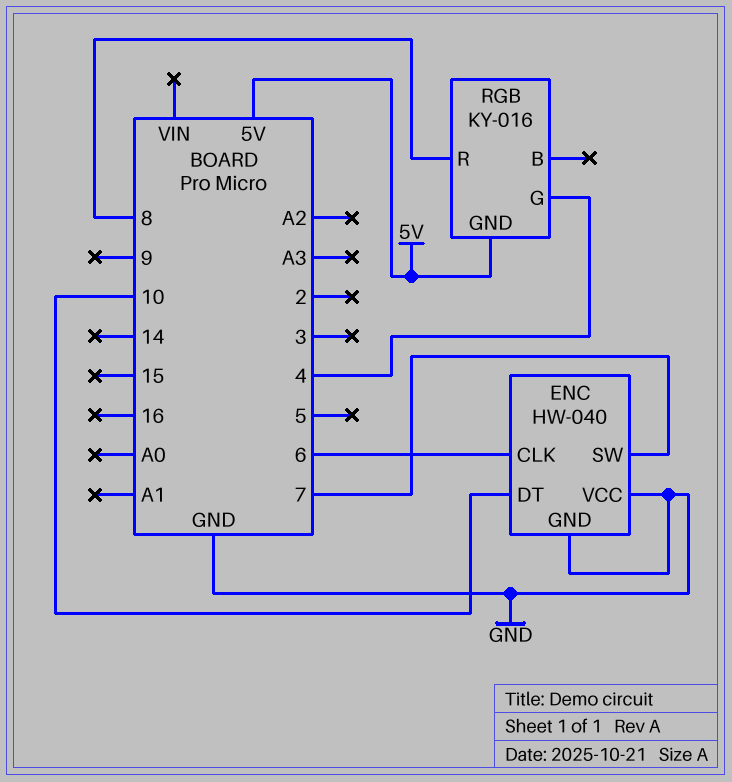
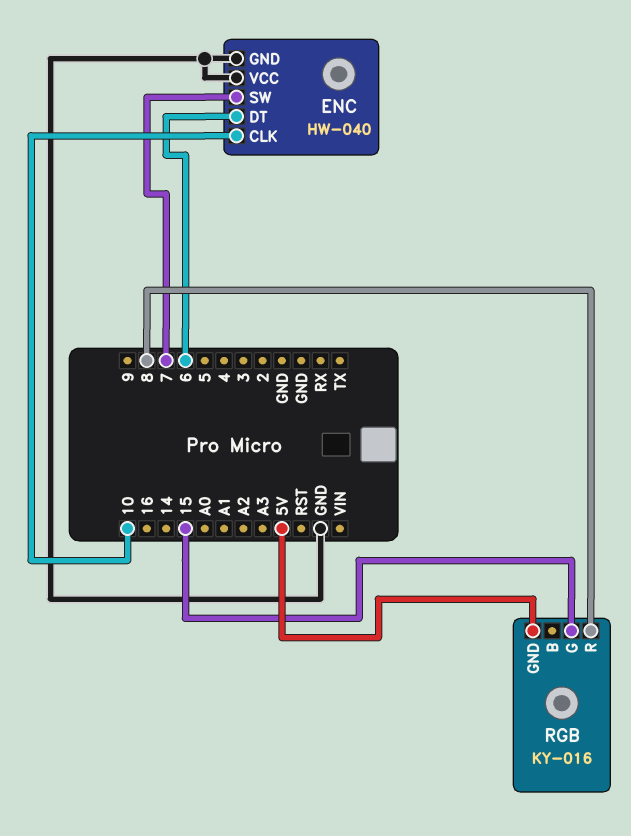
ENC pin CLK: 6 -> 10
ENC pin DT: 10 -> 6
RGB pin G: 4 -> 15

